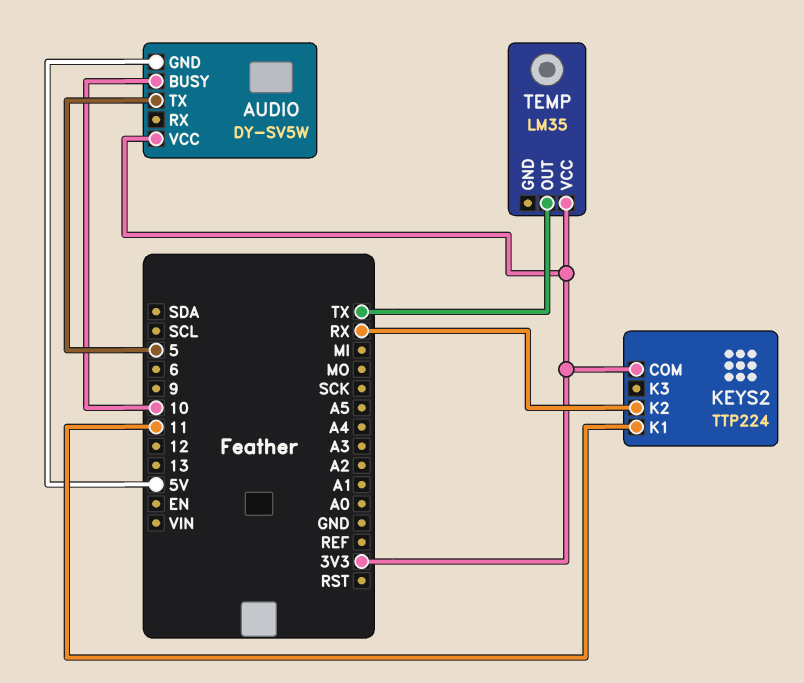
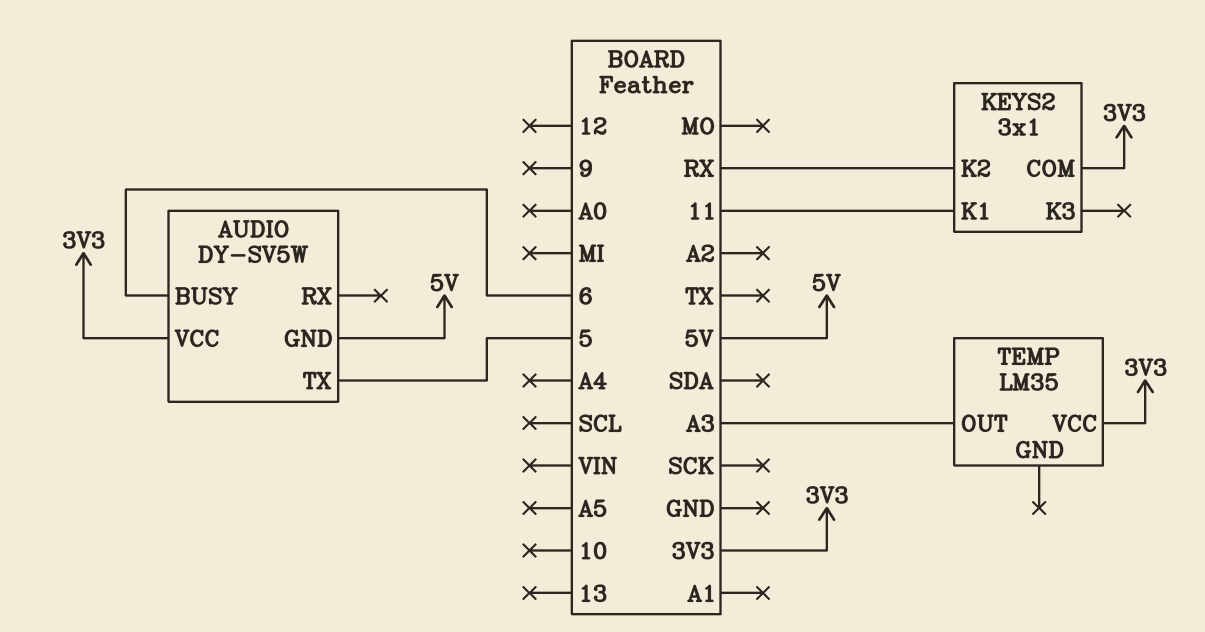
AUDIO pin BUSY: 10 -> 6
KEYS2: TTP224 -> 3x1
TEMP pin OUT: TX -> A3

